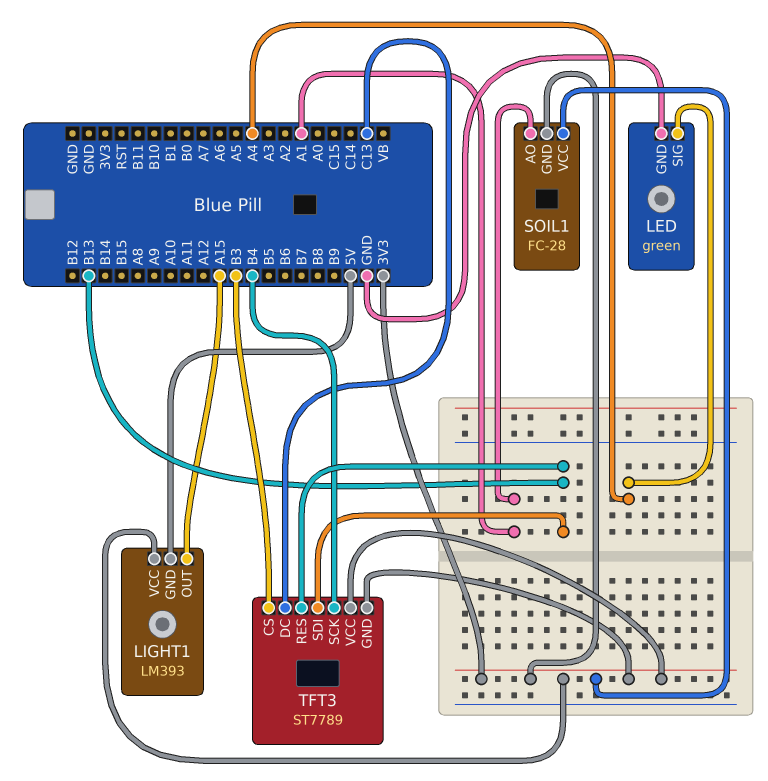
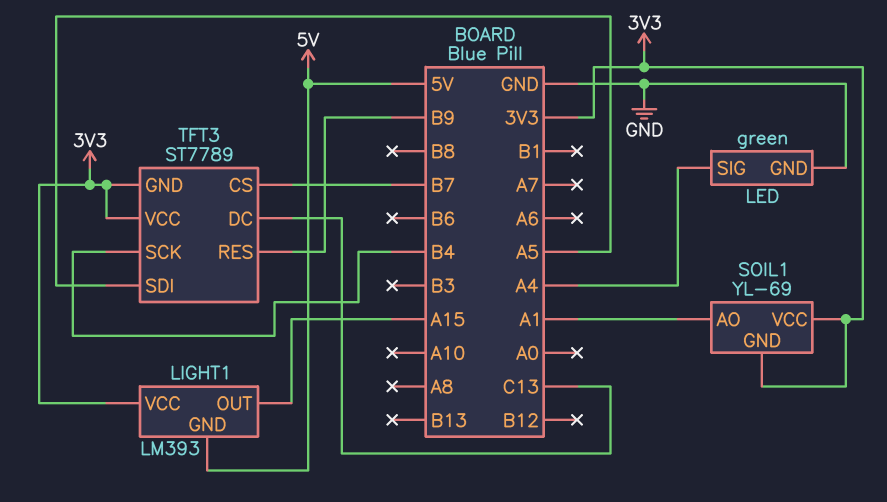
SOIL1: FC-28 -> YL-69
TFT3 pin CS: B3 -> B7
TFT3 pin RES: B13 -> B9
TFT3 pin SDI: B13 -> A5

